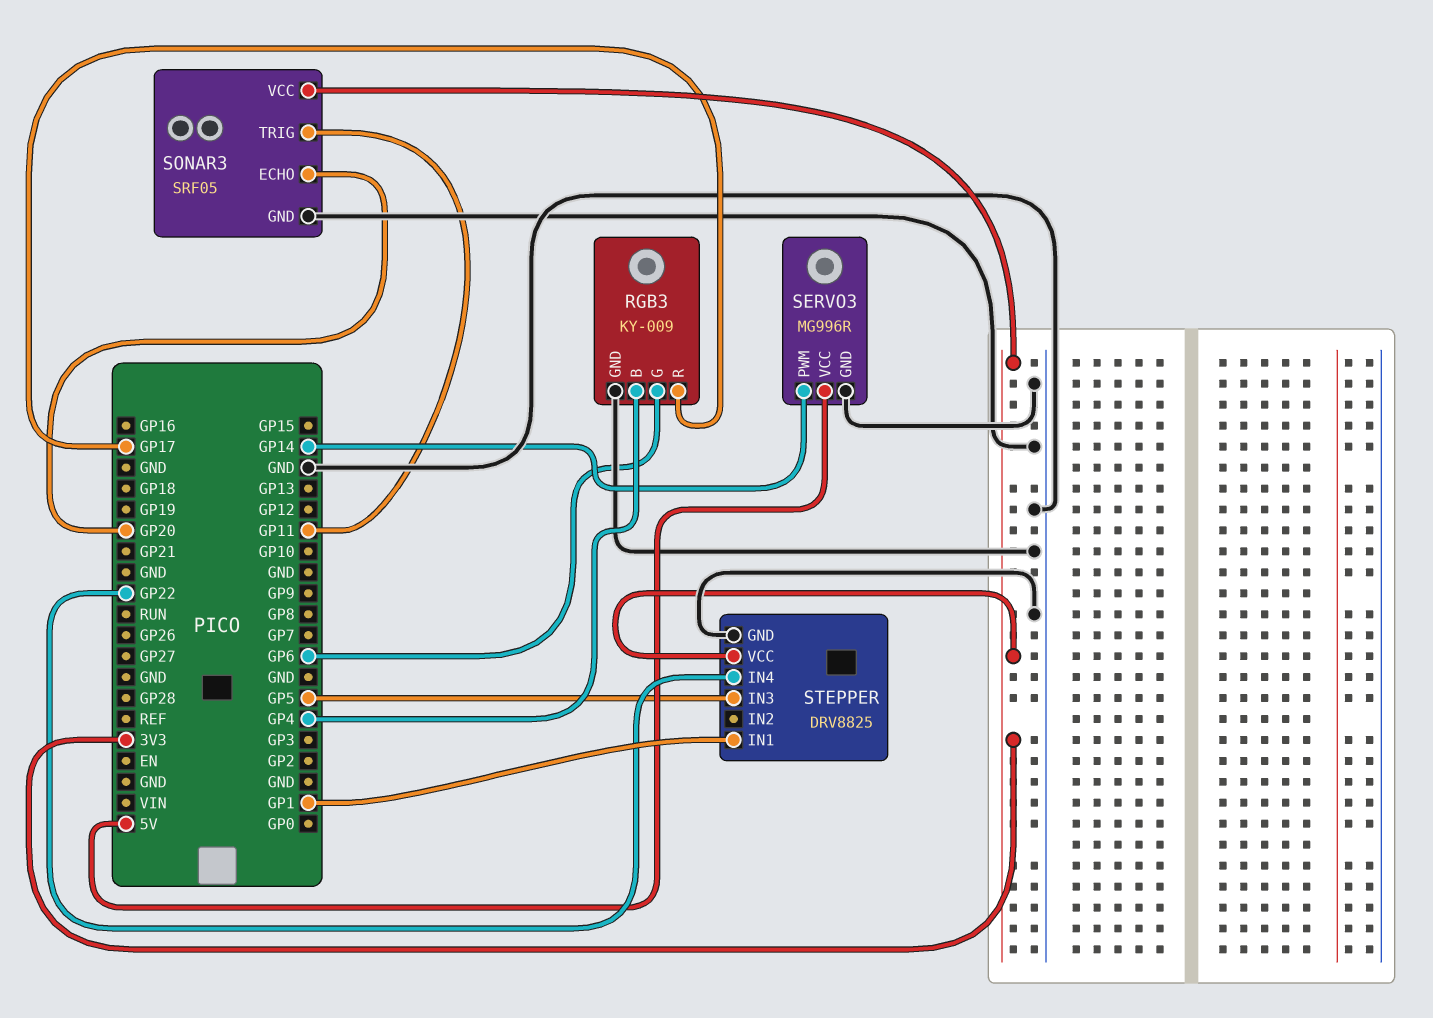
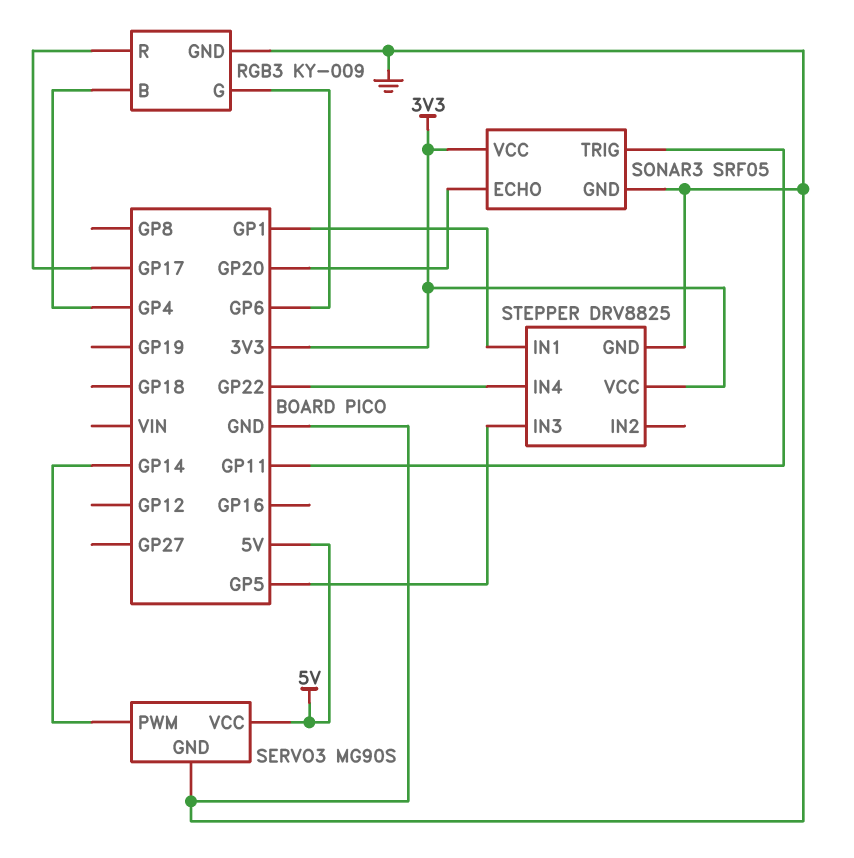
SERVO3: MG996R -> MG90S

